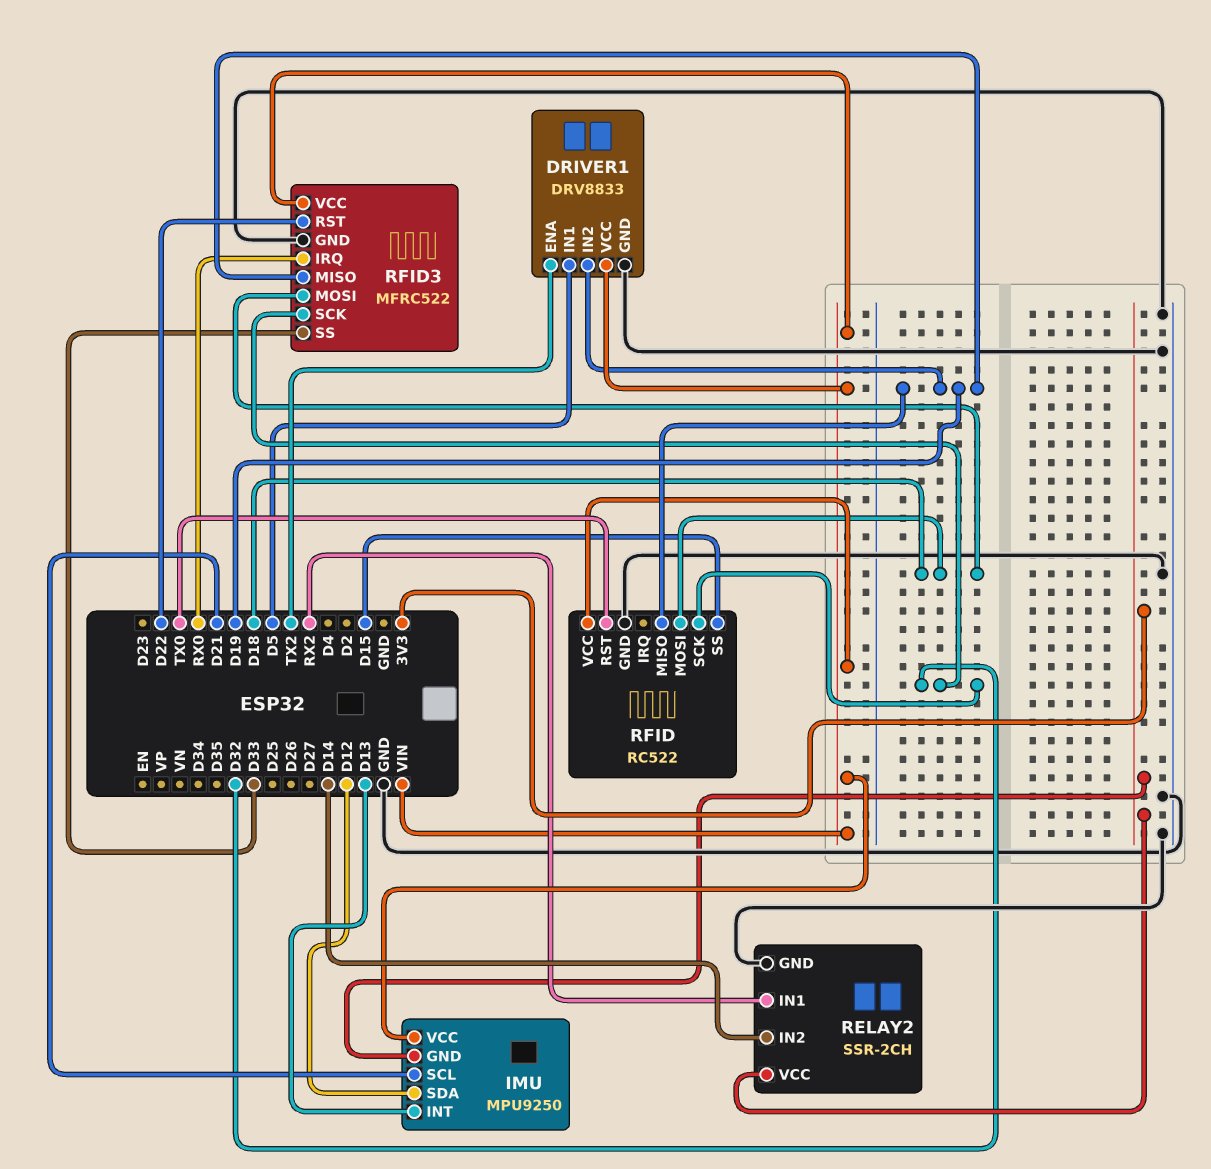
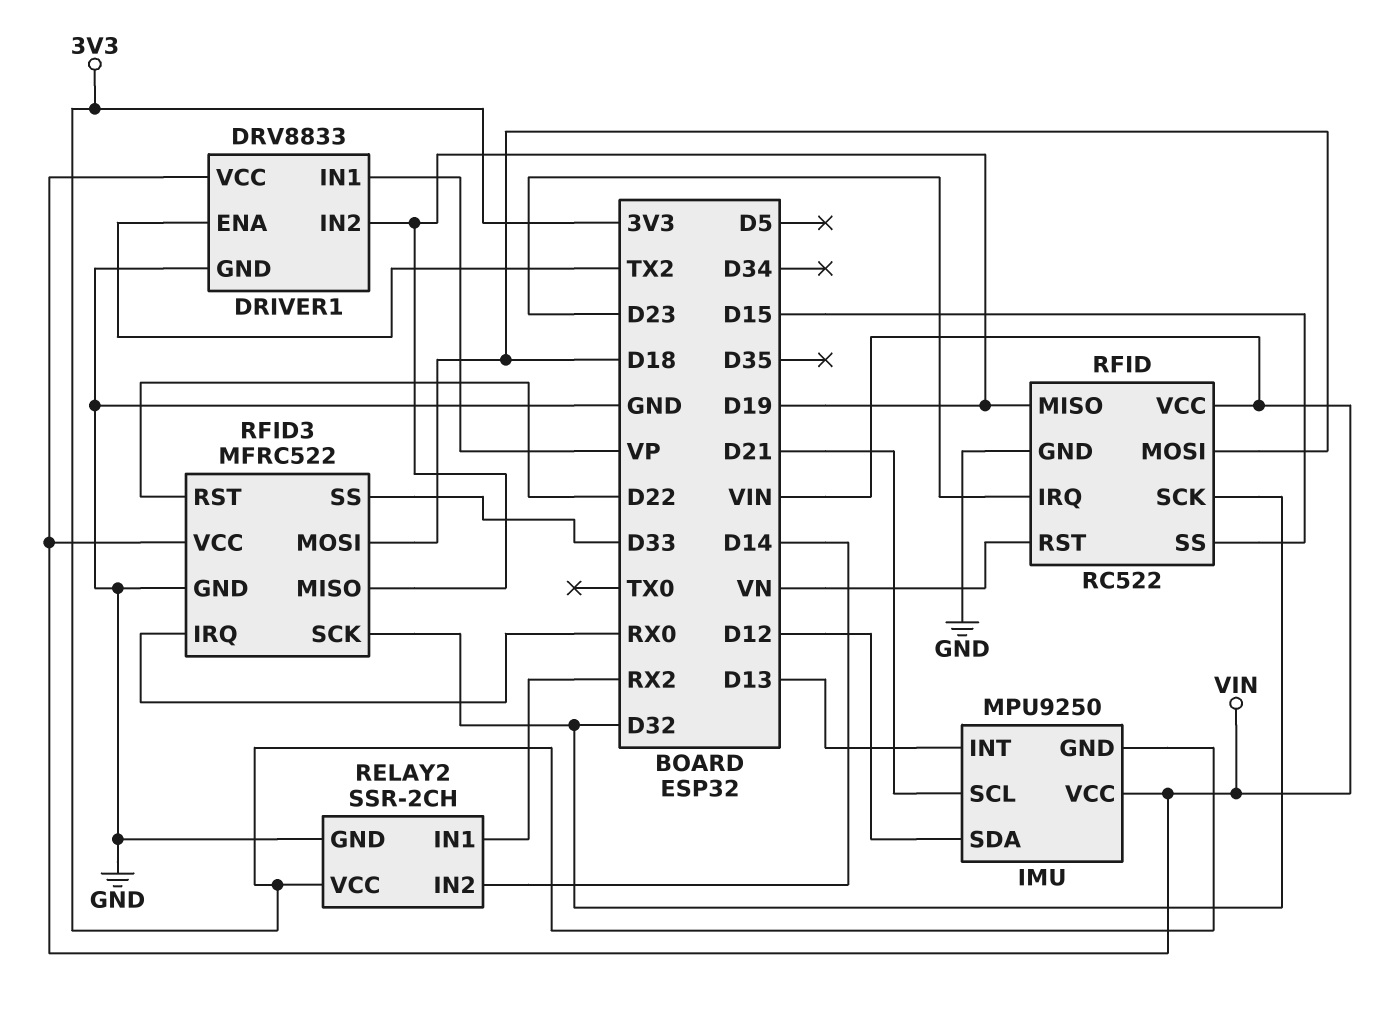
DRIVER1 pin IN1: D5 -> VP
RFID pin IRQ: none -> D23
RFID pin RST: TX0 -> VN

